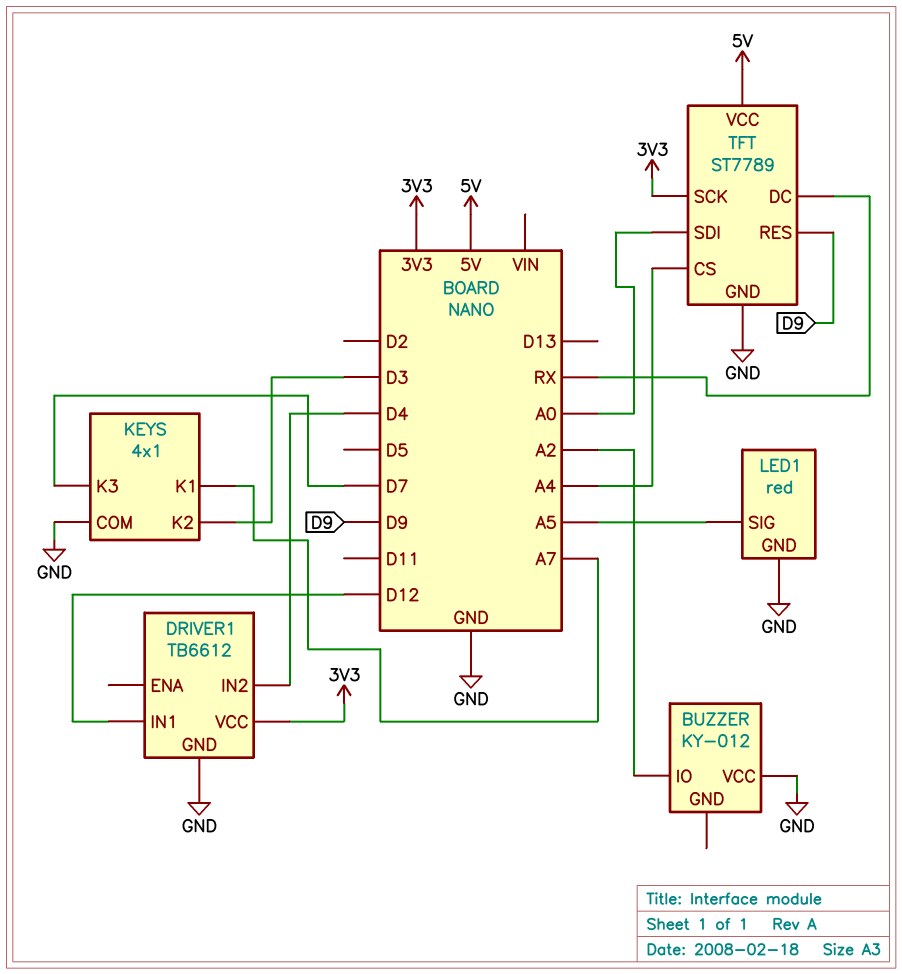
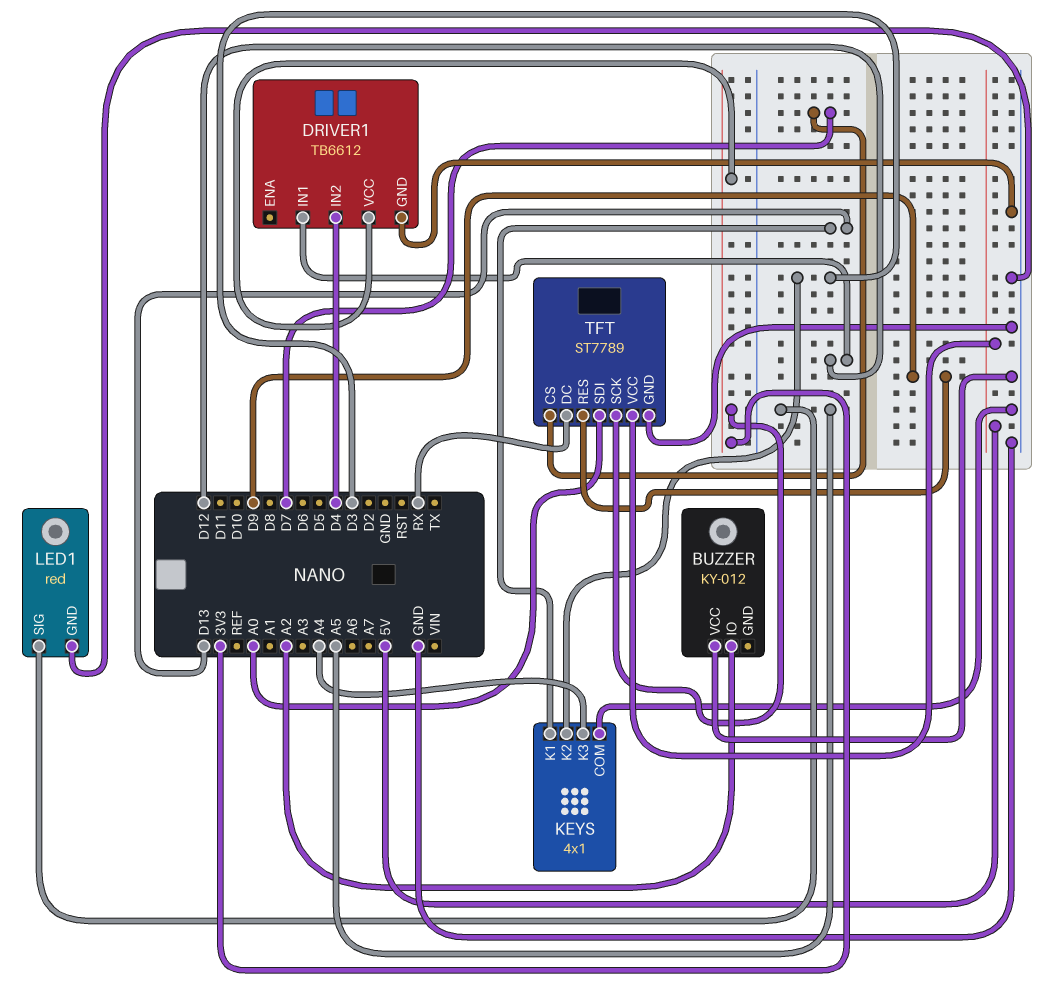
KEYS pin K1: A7 -> D13
KEYS pin K3: D7 -> A4
TFT pin CS: A4 -> D7

